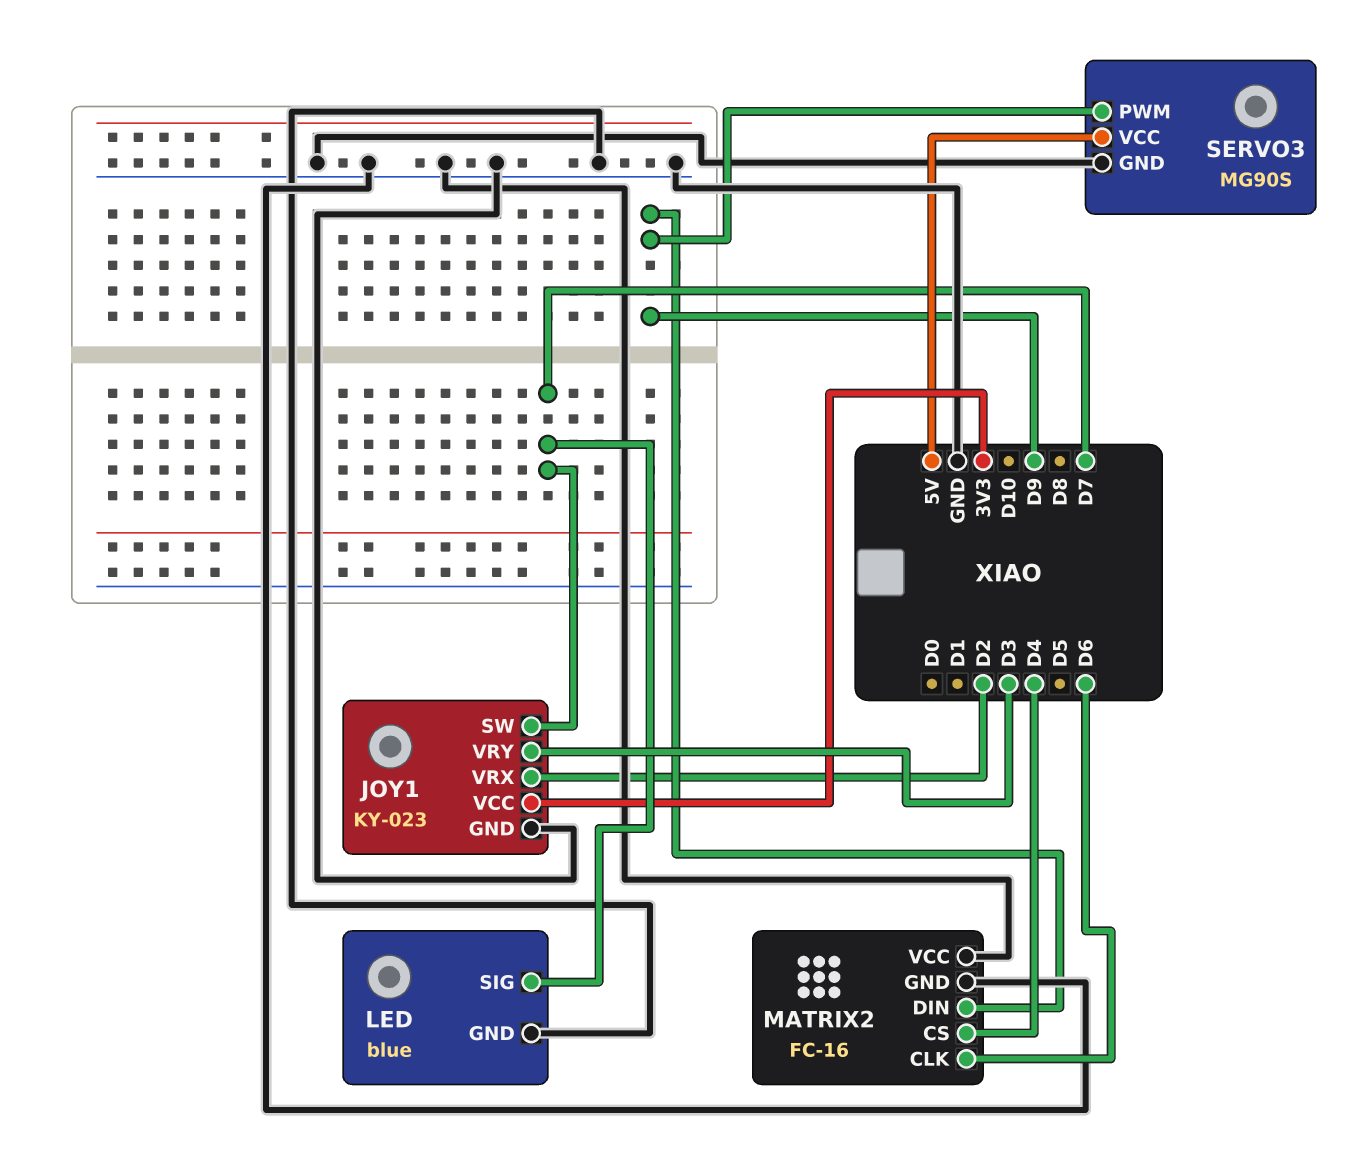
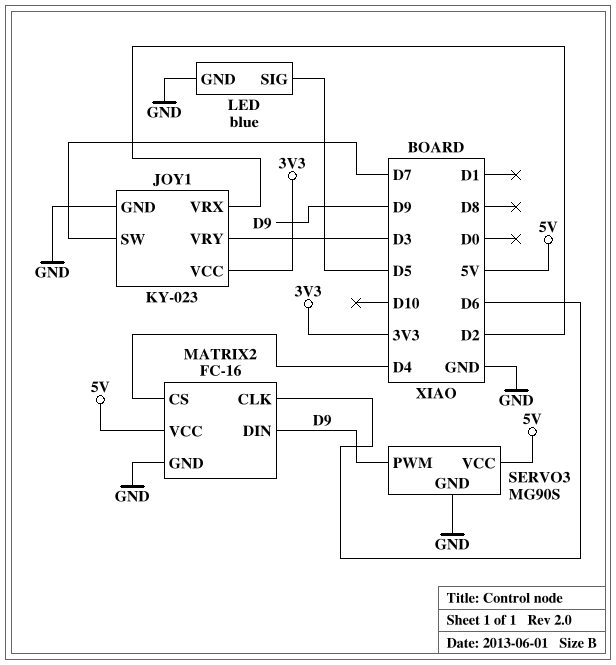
LED pin SIG: D7 -> D5
MATRIX2 pin VCC: GND -> 5V

